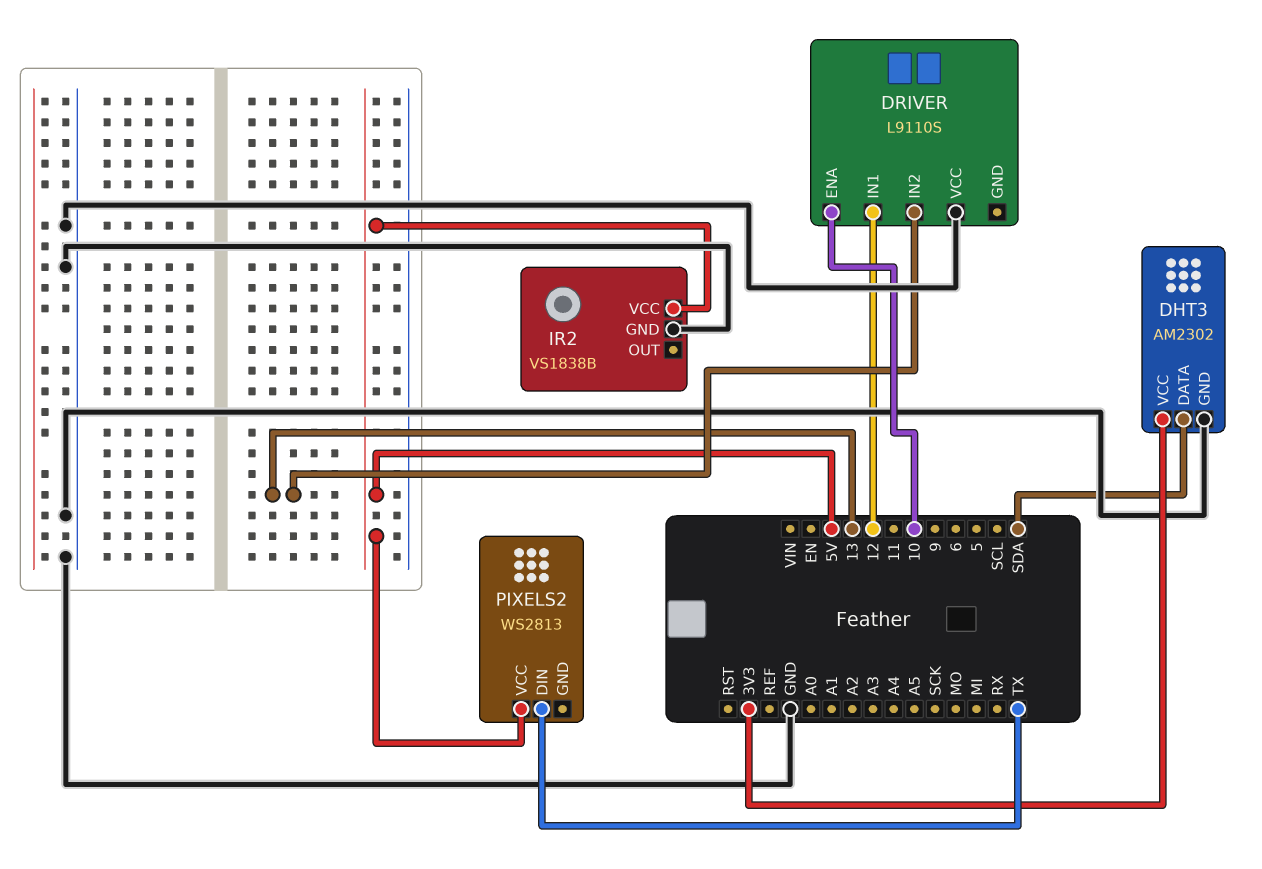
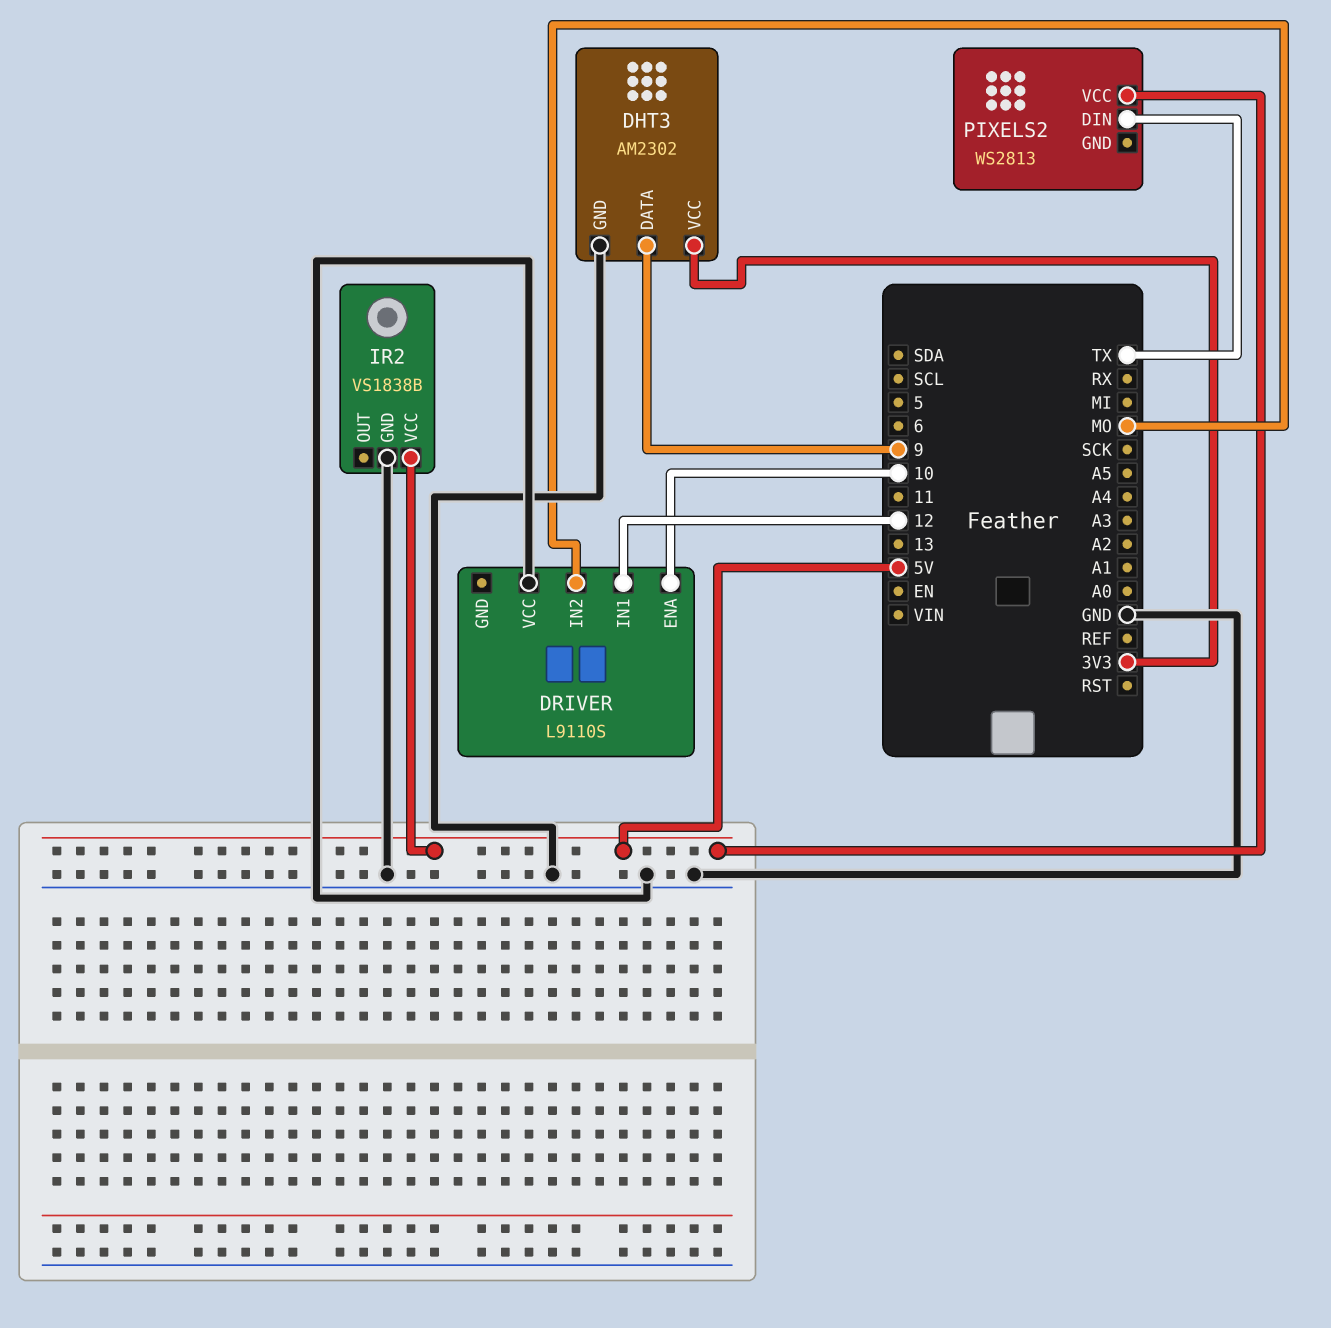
DHT3 pin DATA: SDA -> 9
DRIVER pin IN2: 13 -> MO

